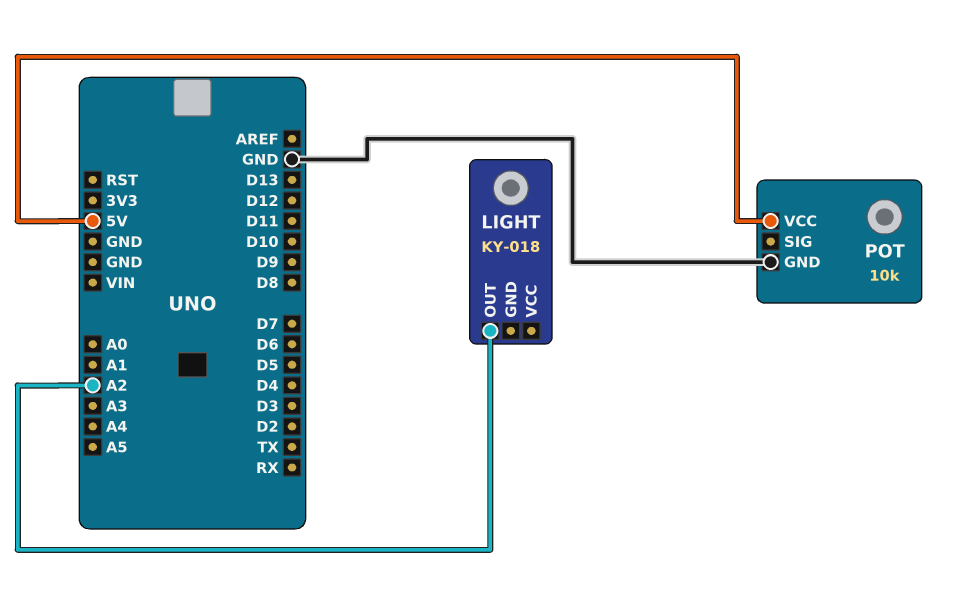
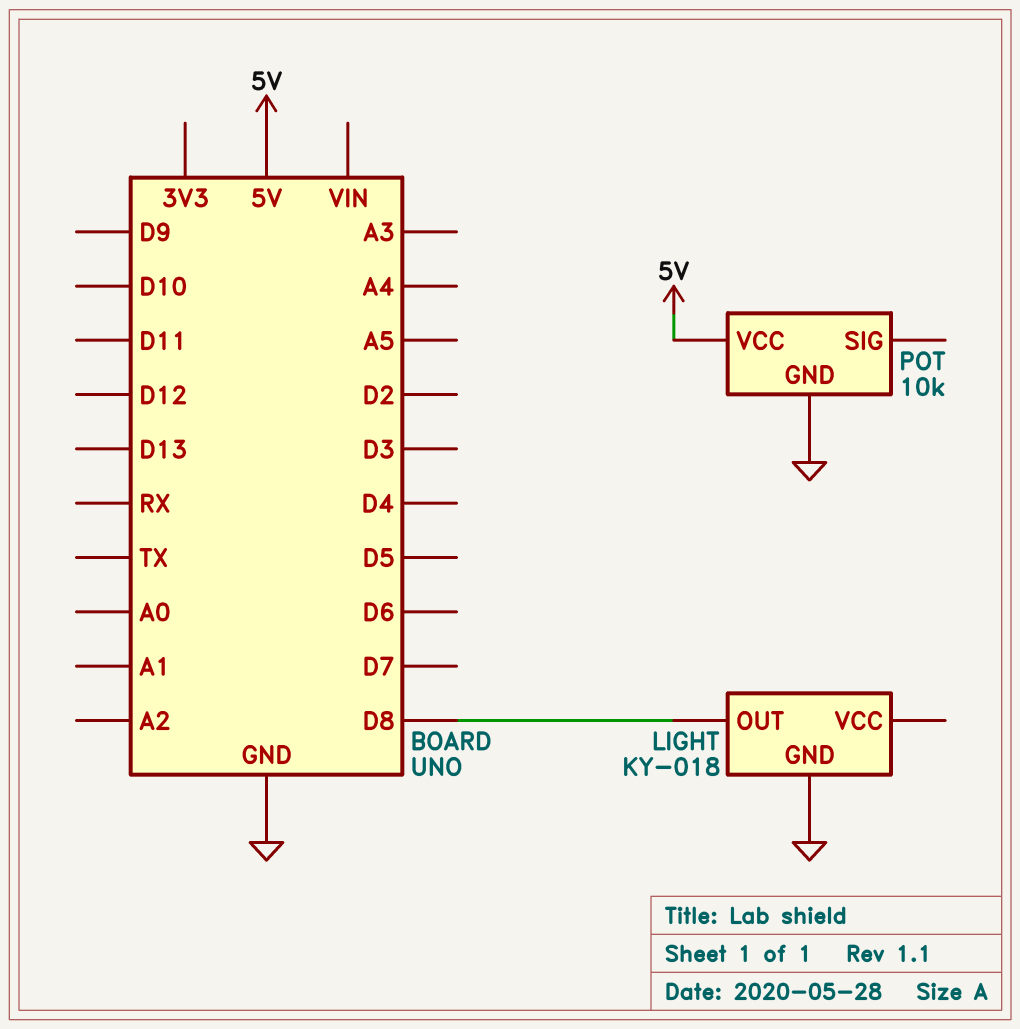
LIGHT pin GND: none -> GND
LIGHT pin OUT: A2 -> D8

